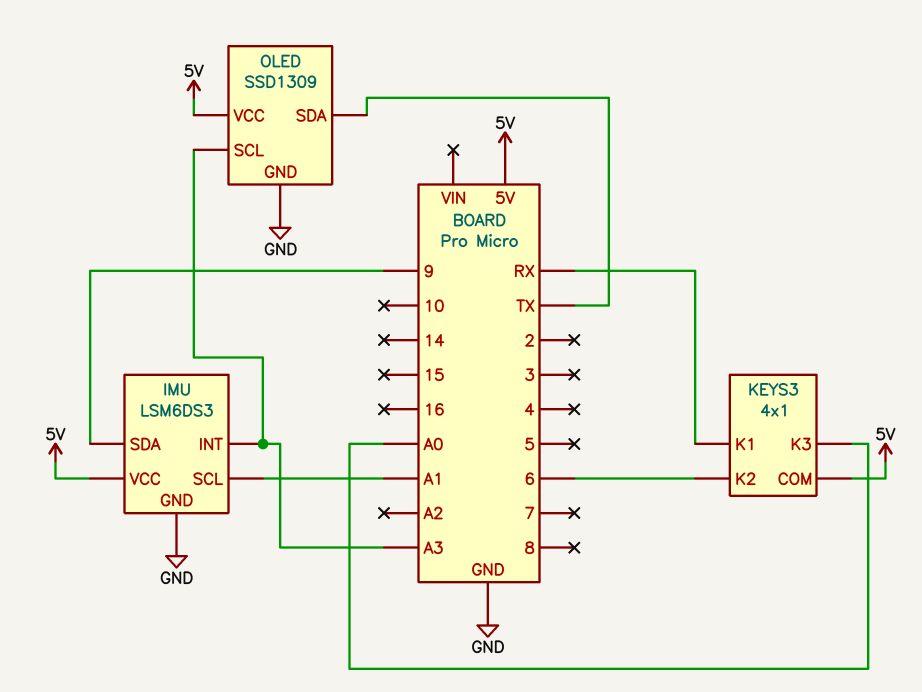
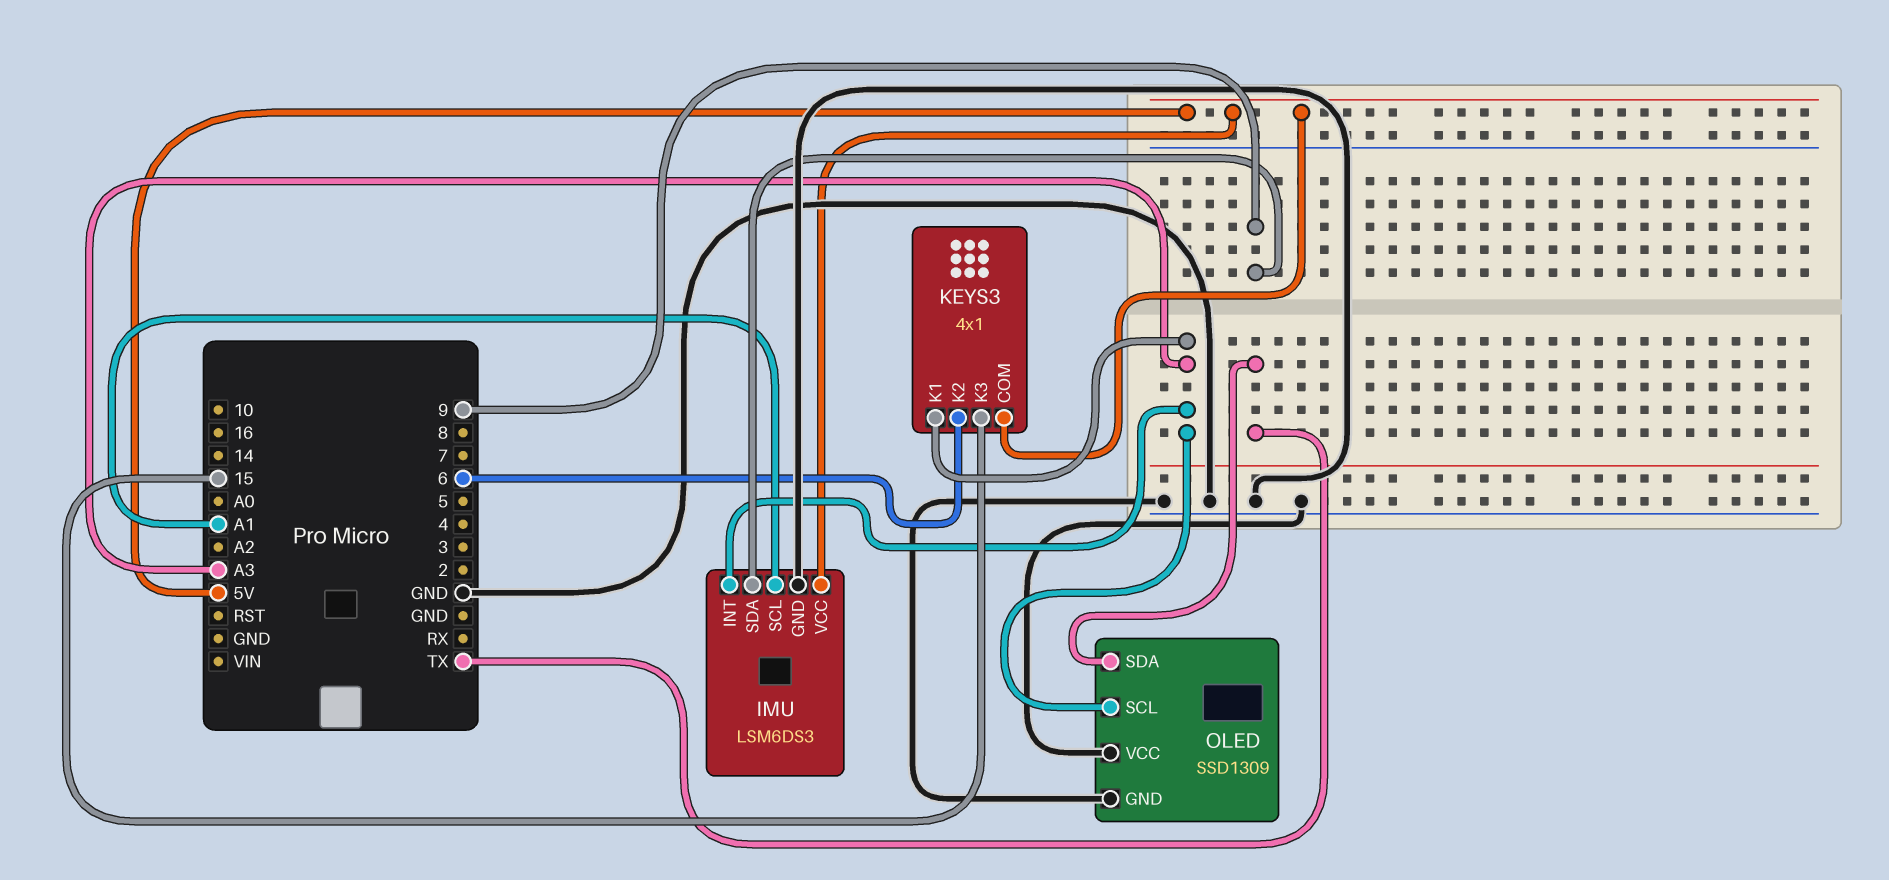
KEYS3 pin K1: RX -> A3
KEYS3 pin K3: A0 -> 15
OLED pin VCC: 5V -> GND

